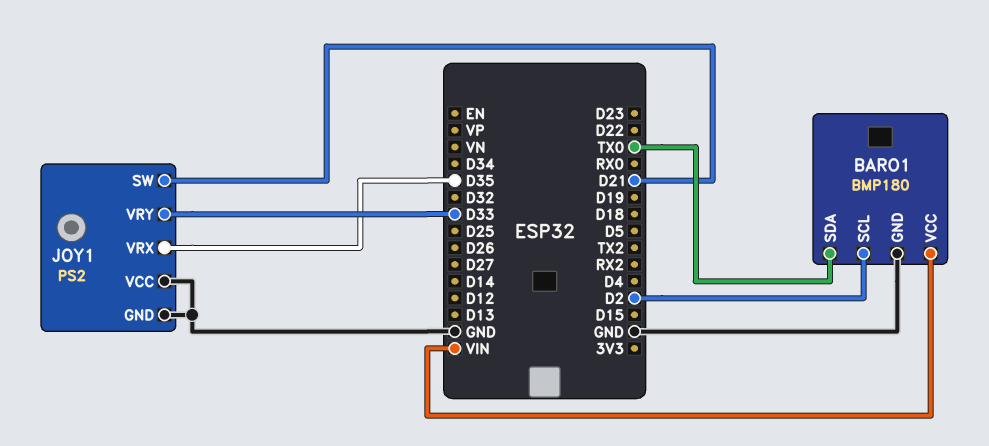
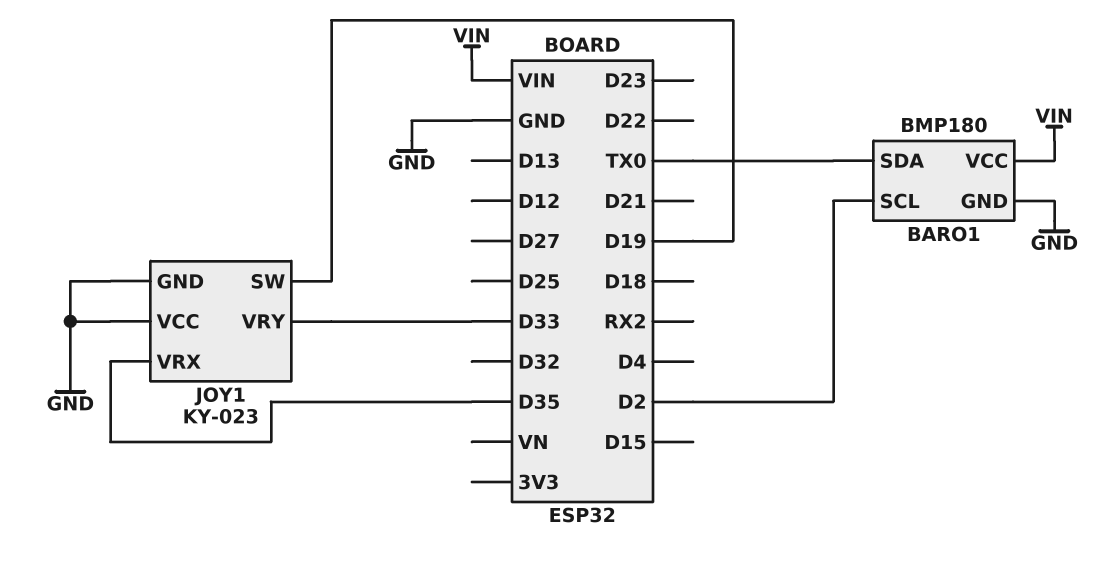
JOY1: PS2 -> KY-023
JOY1 pin SW: D21 -> D19

